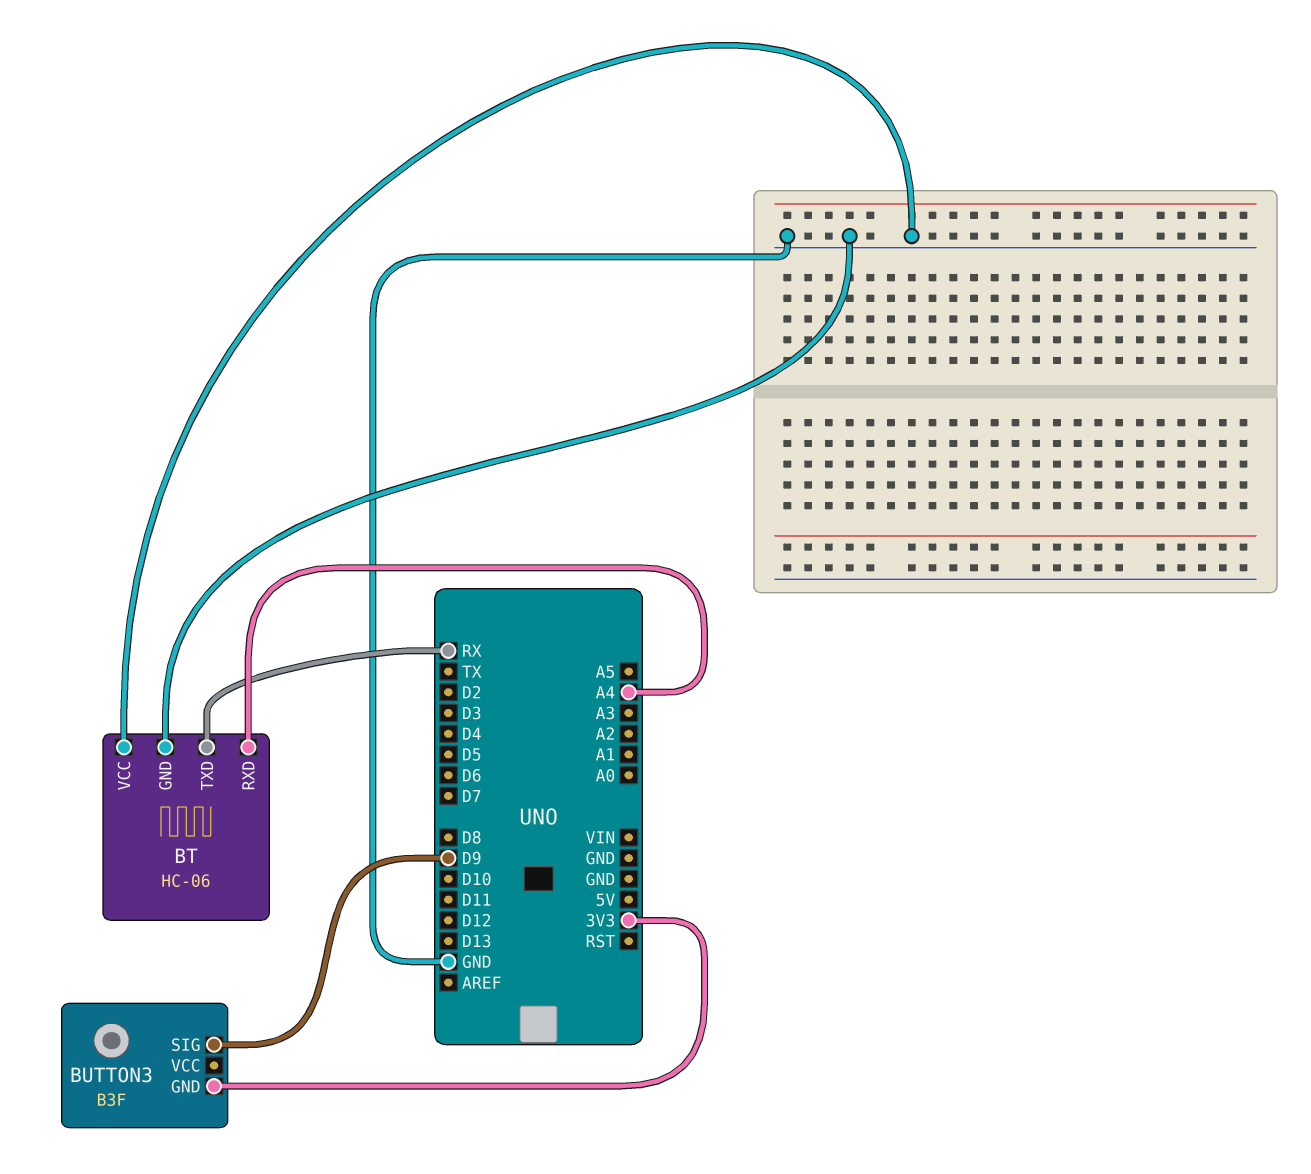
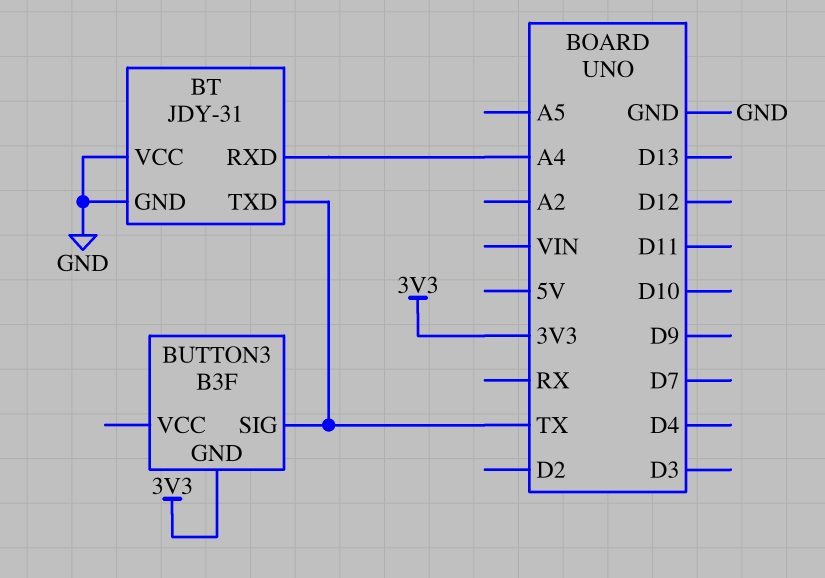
BT: HC-06 -> JDY-31
BT pin TXD: RX -> TX
BUTTON3 pin SIG: D9 -> TX

